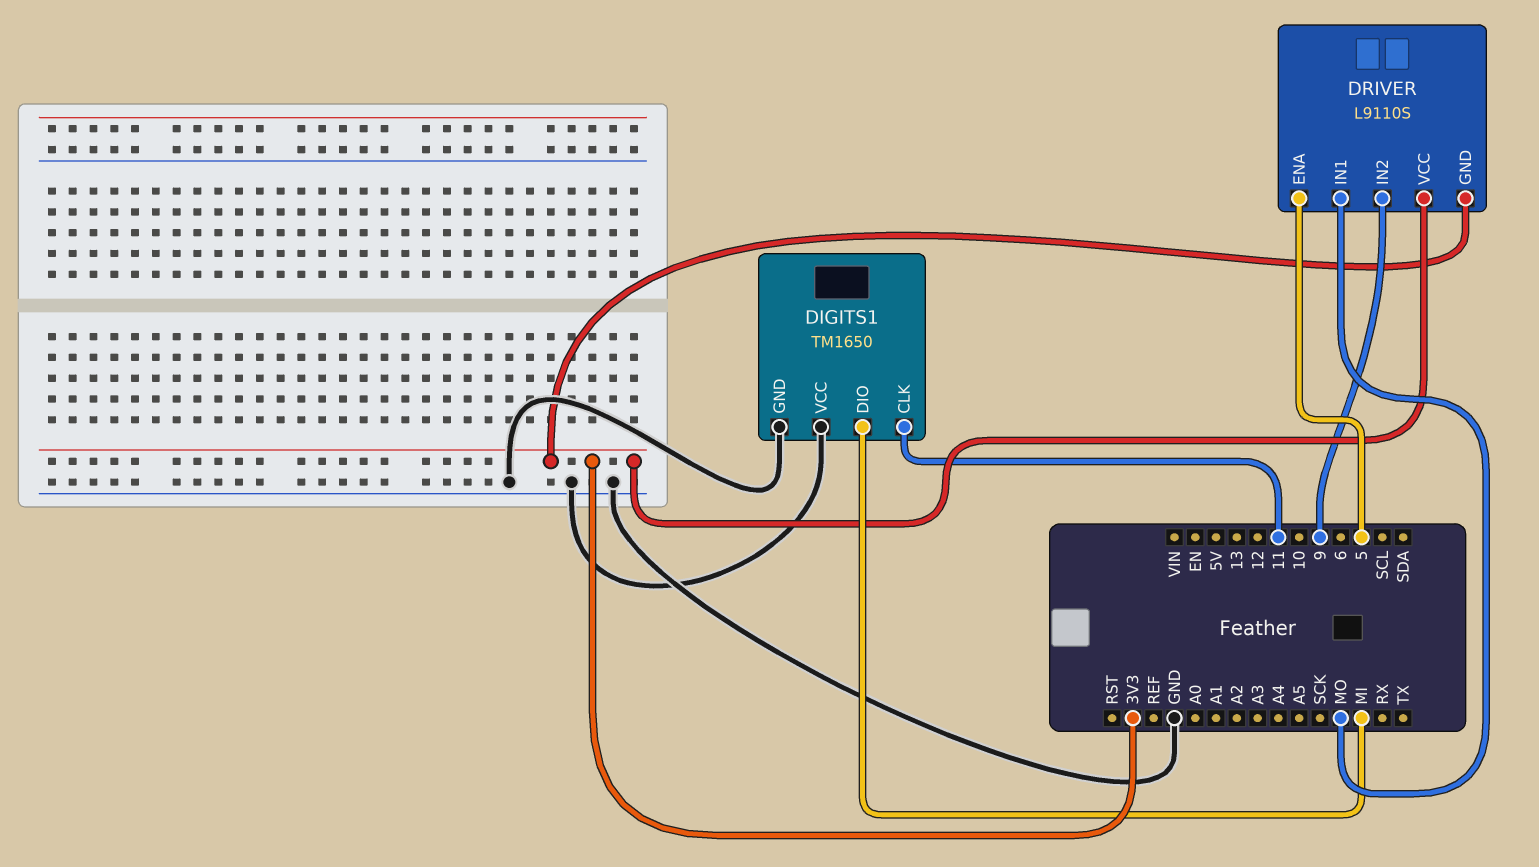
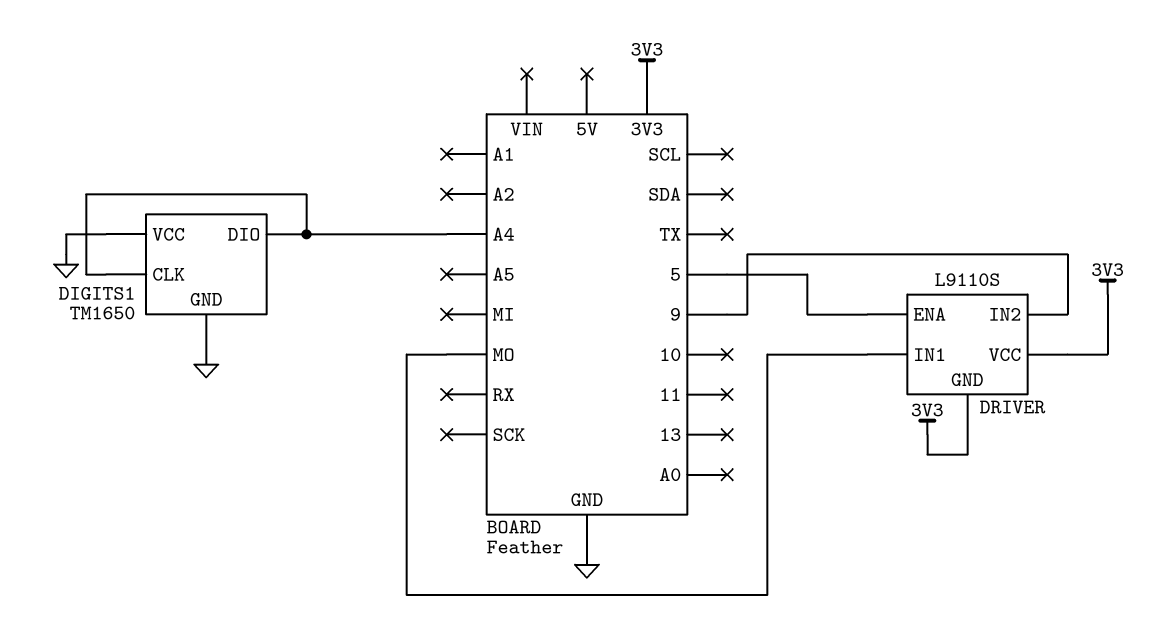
DIGITS1 pin CLK: 11 -> A4
DIGITS1 pin DIO: MI -> A4

